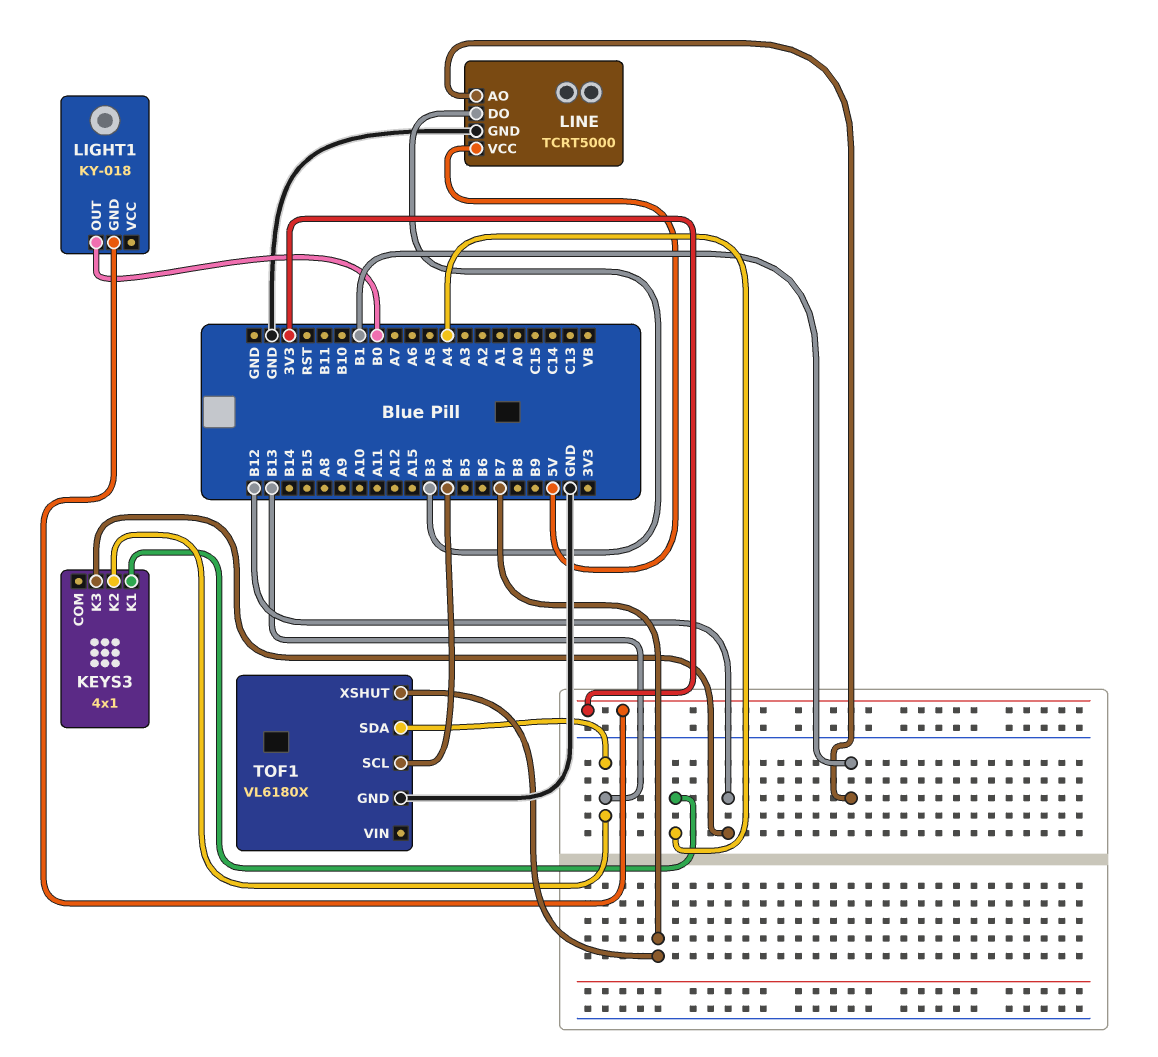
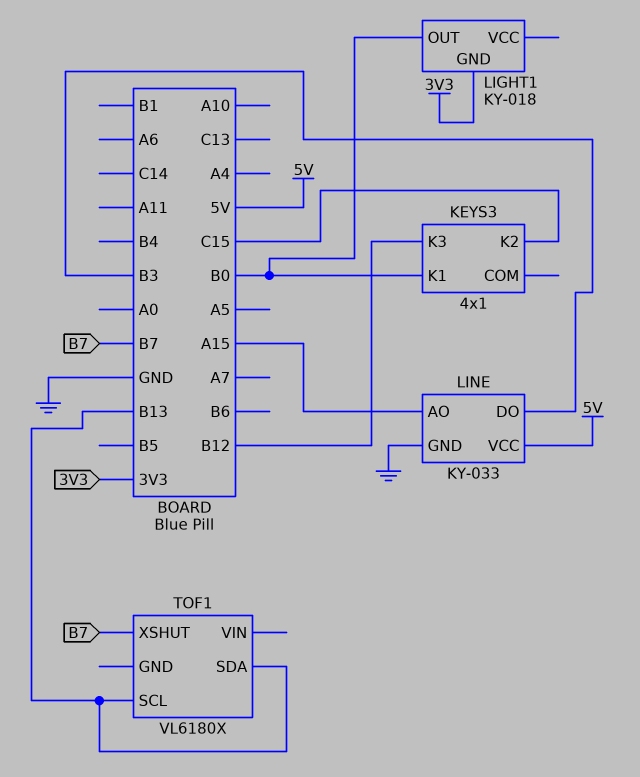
KEYS3 pin K1: A4 -> B0
KEYS3 pin K2: B13 -> C15
LINE: TCRT5000 -> KY-033
LINE pin AO: B1 -> A15
TOF1 pin GND: GND -> none
TOF1 pin SCL: B4 -> B13

